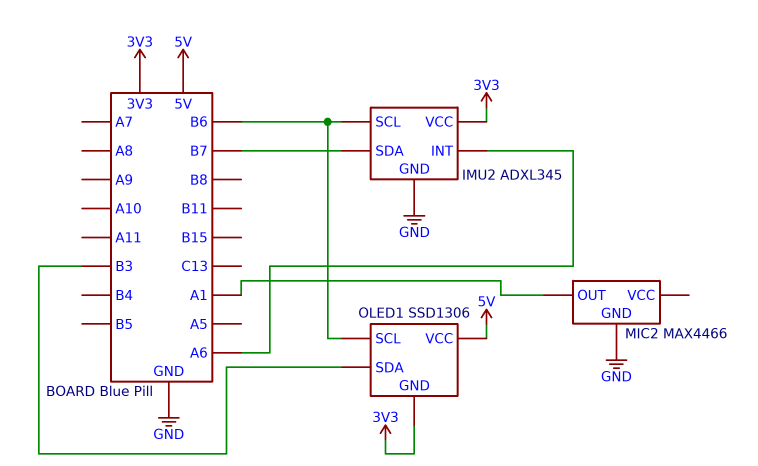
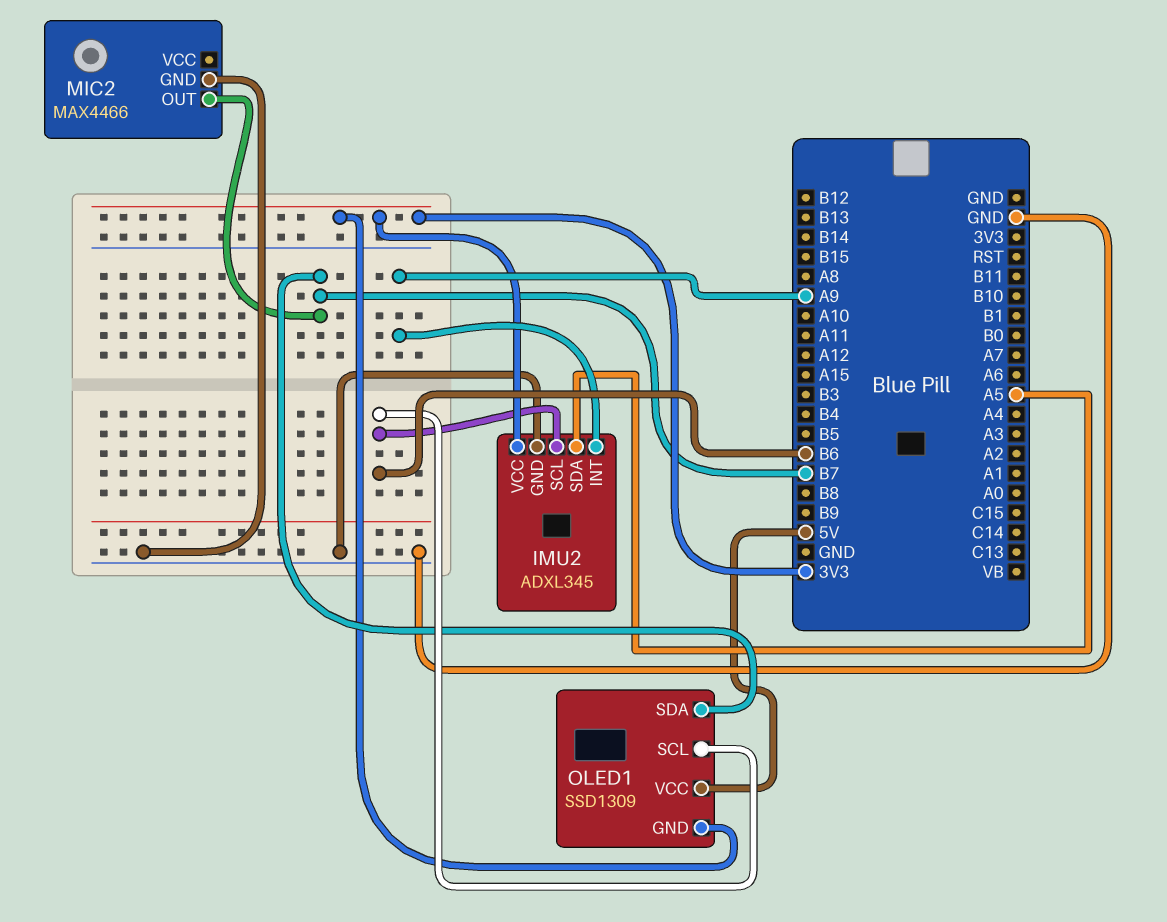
IMU2 pin INT: A6 -> A9
IMU2 pin SDA: B7 -> A5
MIC2 pin OUT: A1 -> B7
OLED1: SSD1306 -> SSD1309
OLED1 pin SDA: B3 -> B7

